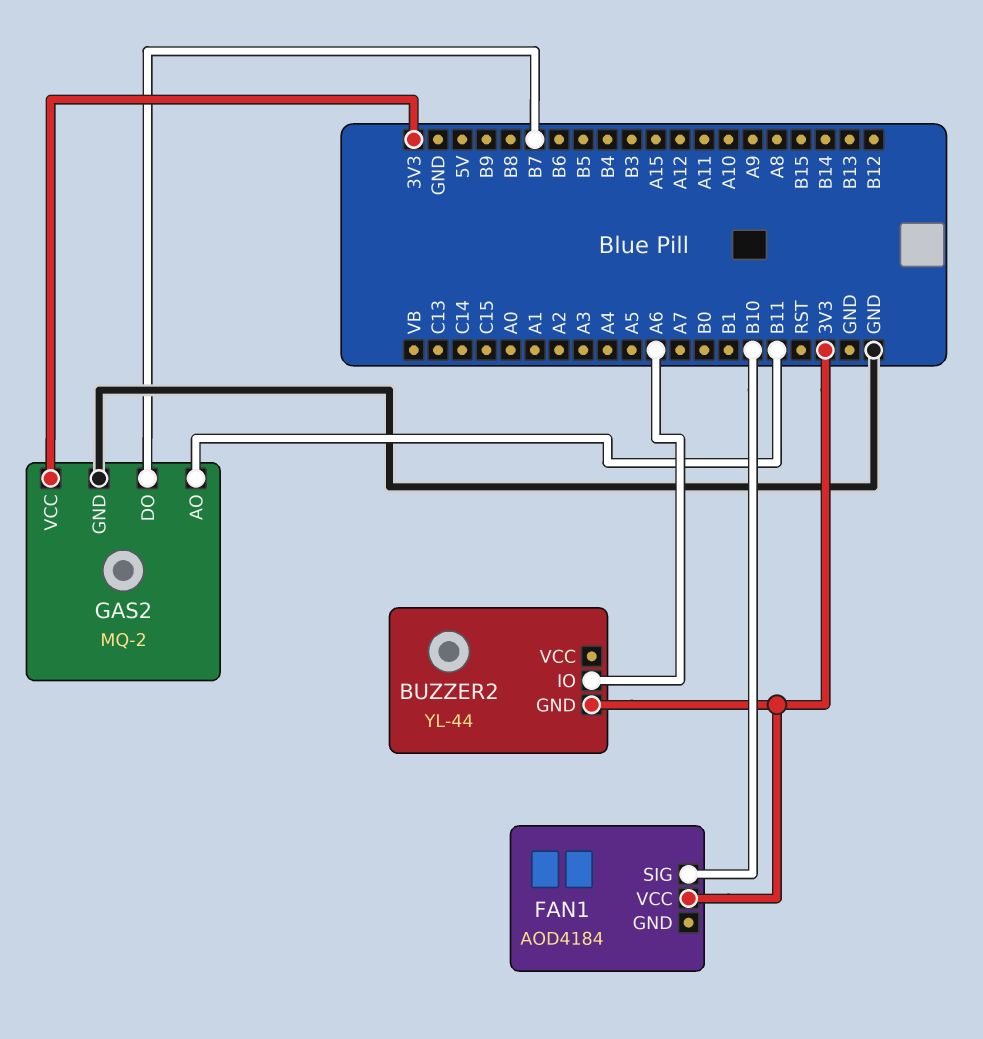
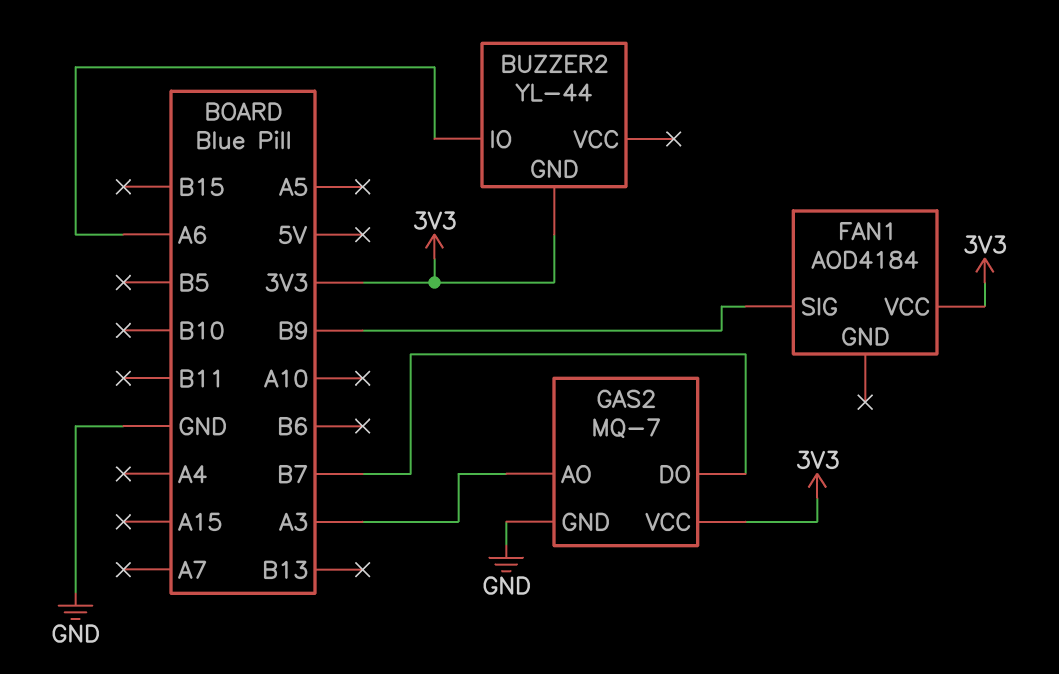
FAN1 pin SIG: B10 -> B9
GAS2: MQ-2 -> MQ-7
GAS2 pin AO: B11 -> A3

